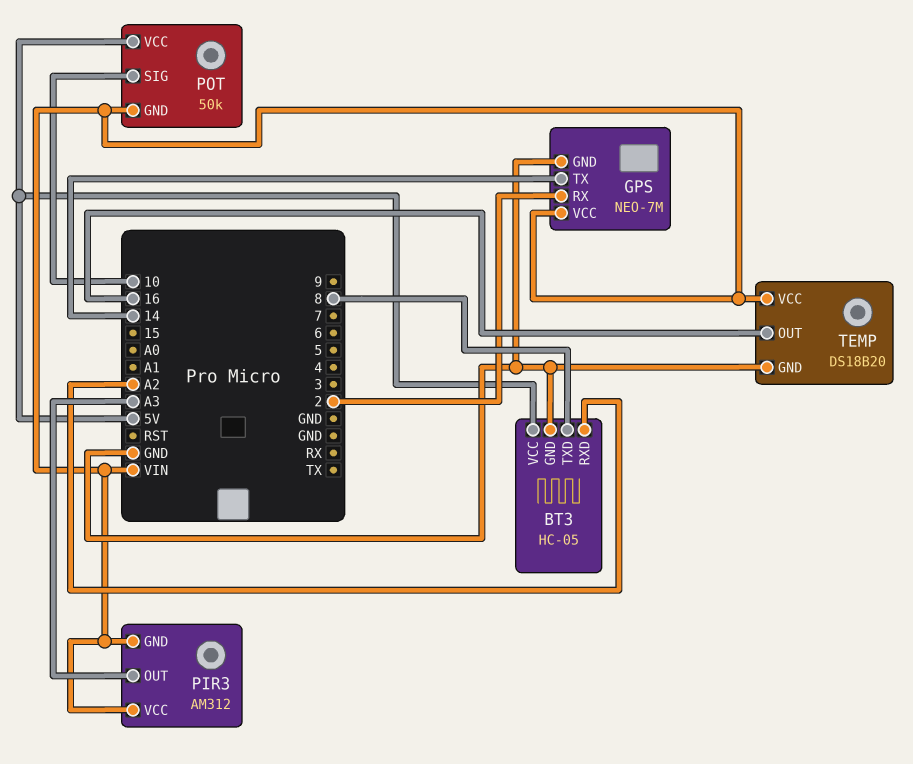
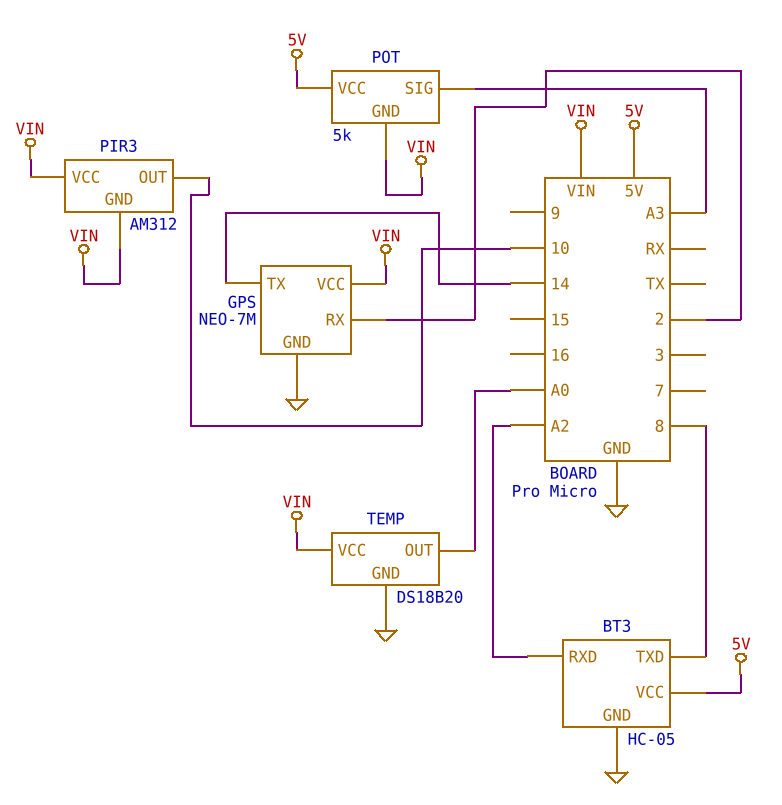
PIR3 pin OUT: A3 -> 10
POT: 50k -> 5k
POT pin SIG: 10 -> A3
TEMP pin OUT: 16 -> A0

